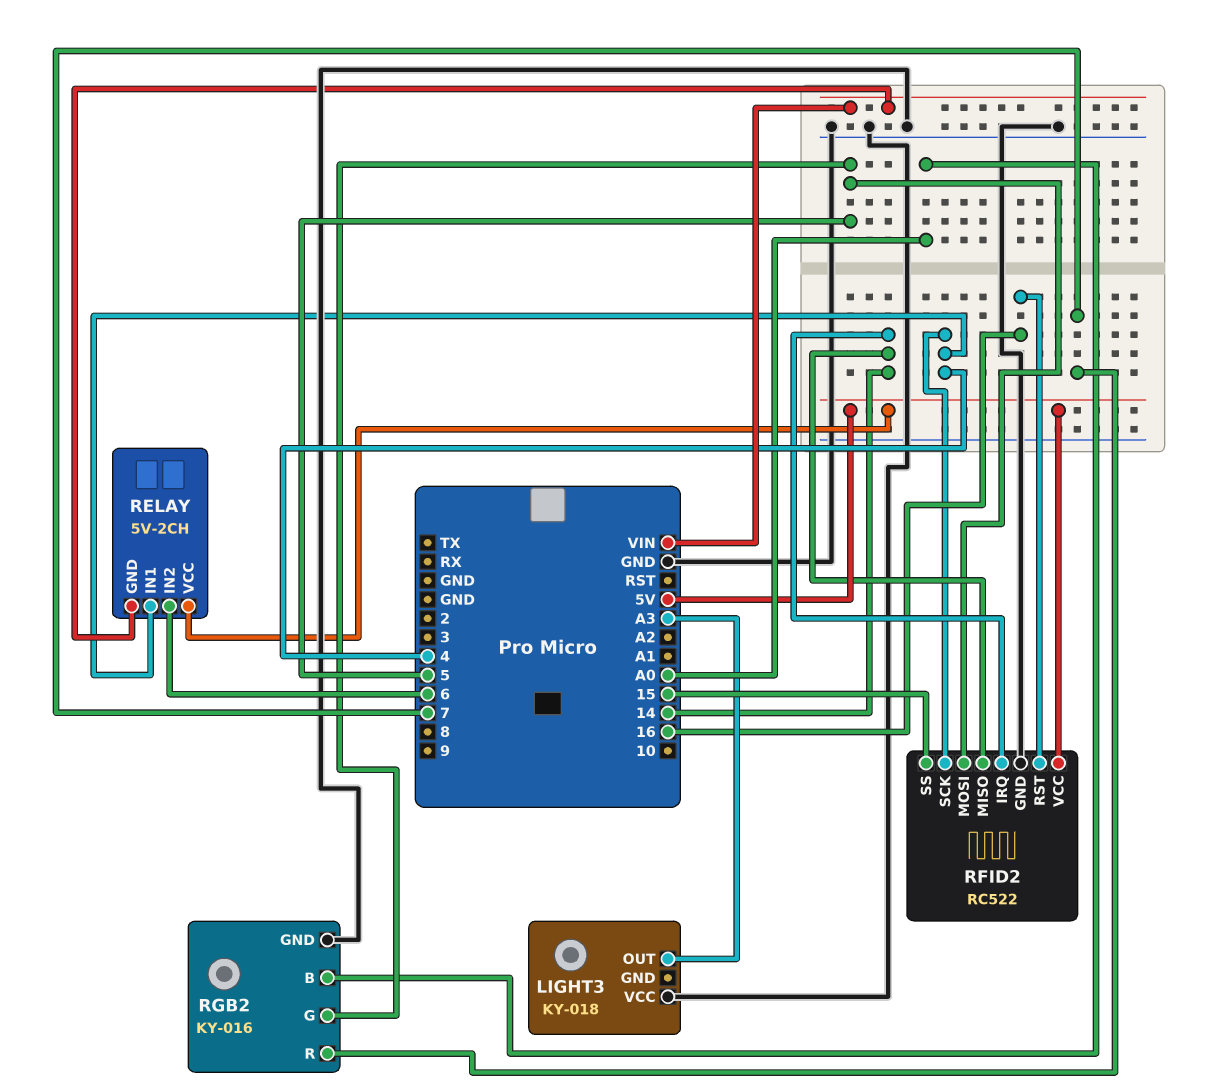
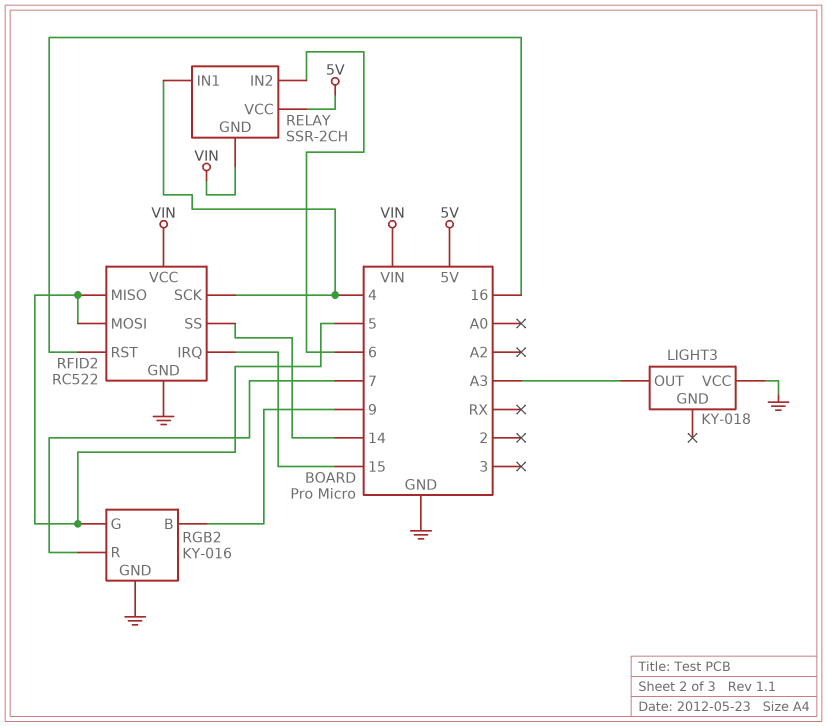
RELAY: 5V-2CH -> SSR-2CH
RFID2 pin IRQ: 14 -> 15
RFID2 pin MISO: 14 -> 5
RFID2 pin SS: 15 -> 14
RFID2 pin VCC: 5V -> VIN
RGB2 pin B: A0 -> 9

